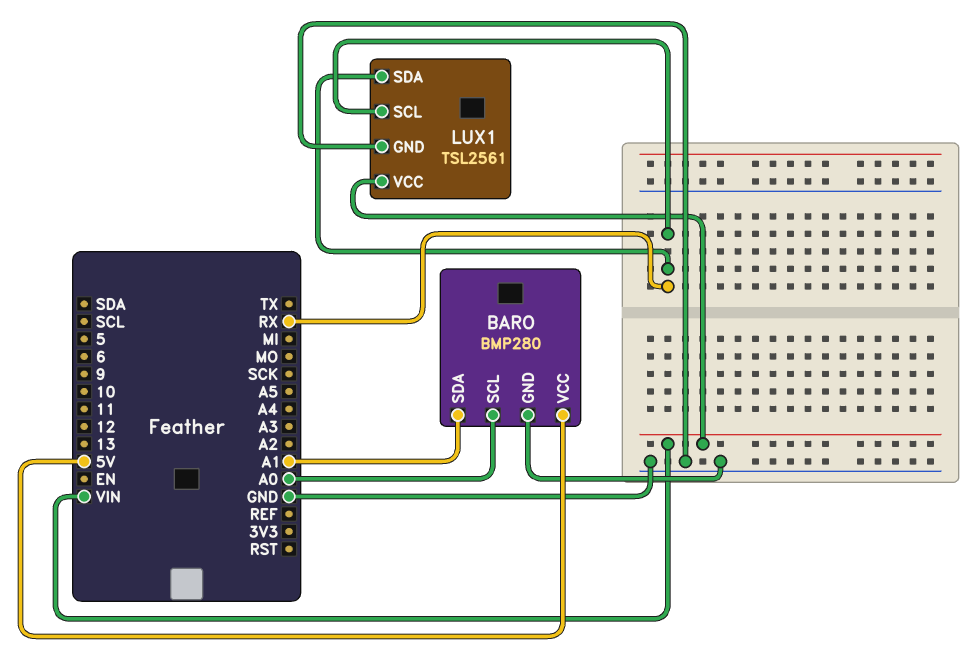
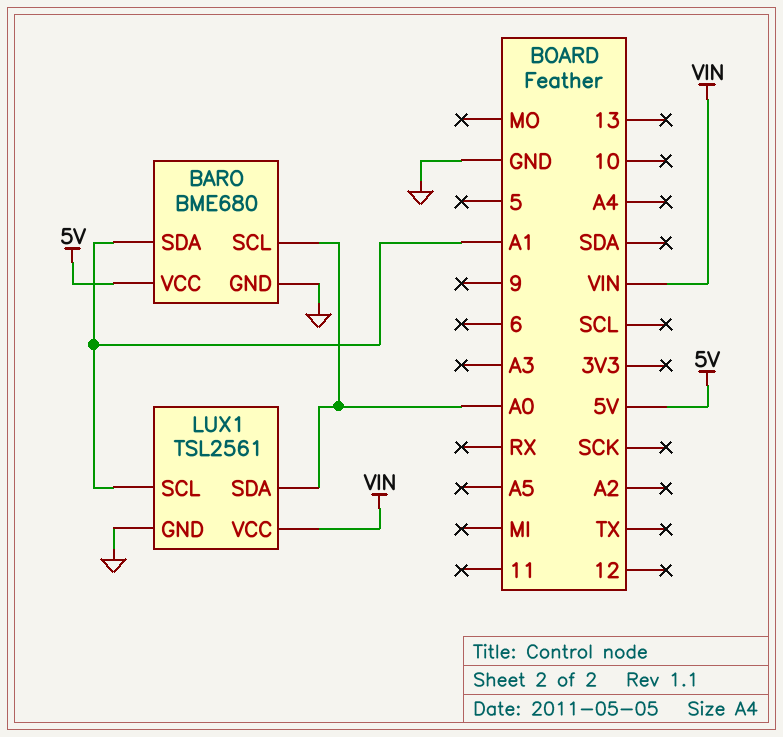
BARO: BMP280 -> BME680
LUX1 pin SCL: RX -> A1
LUX1 pin SDA: RX -> A0

